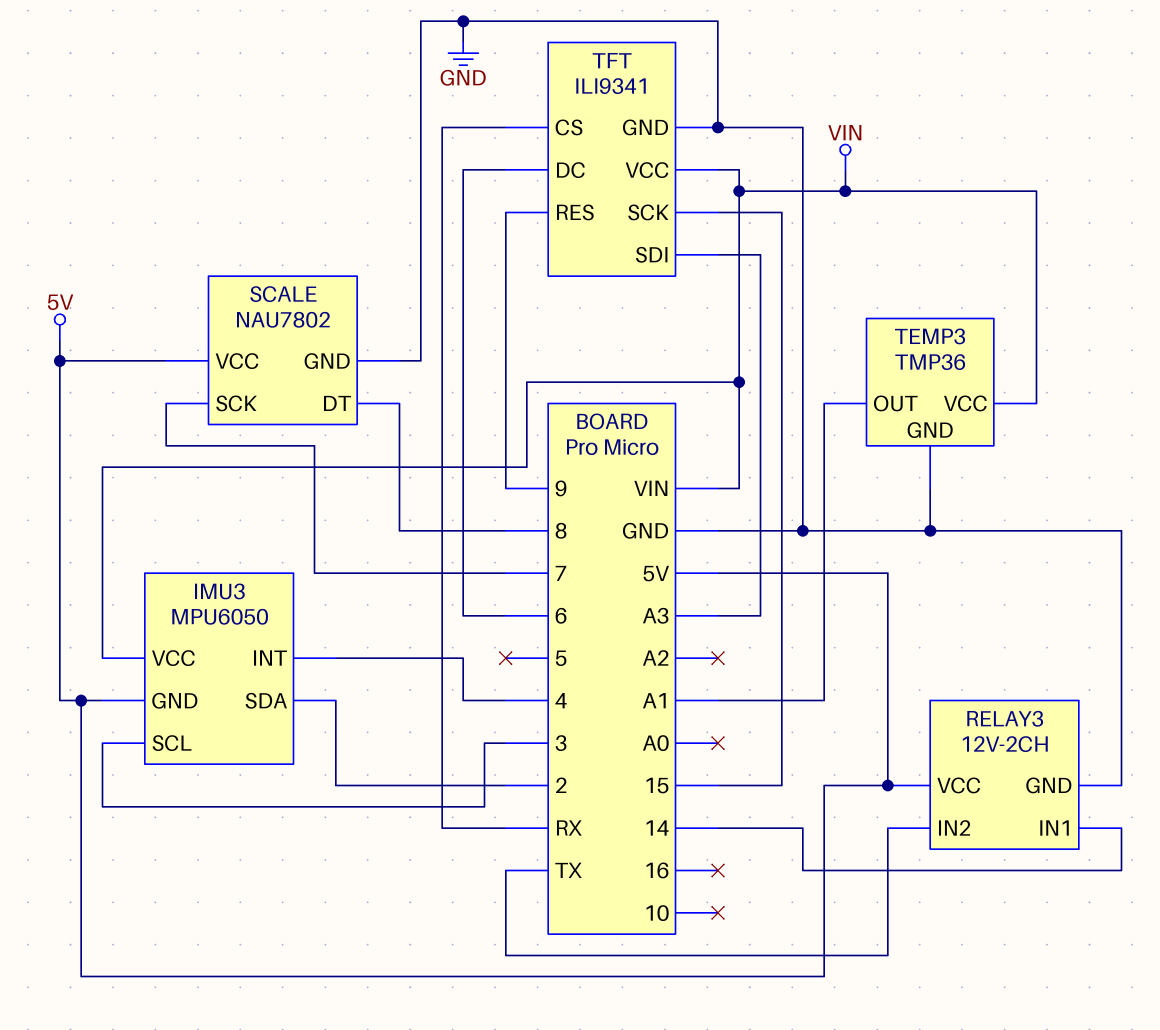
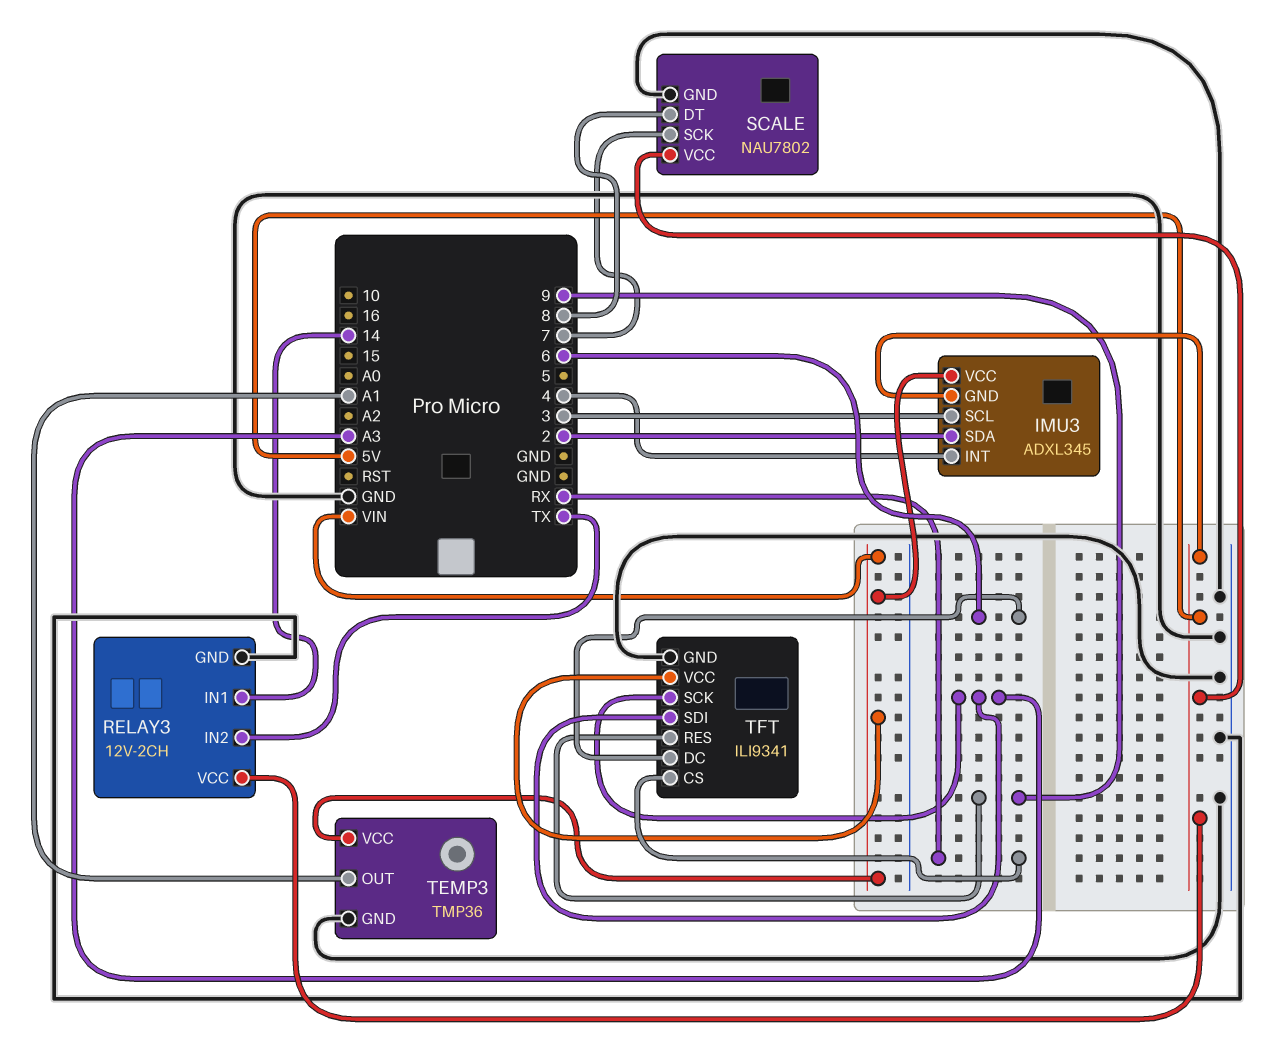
IMU3: MPU6050 -> ADXL345
TFT pin SCK: 15 -> A3

